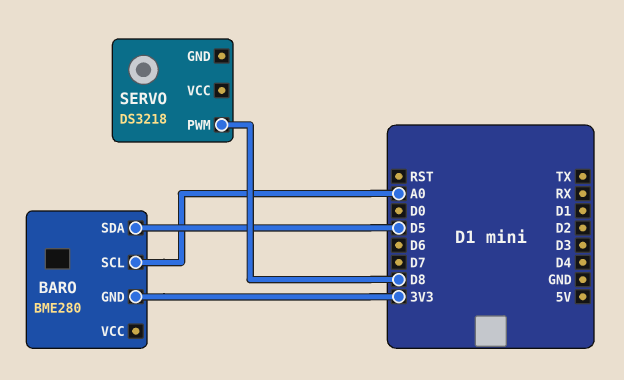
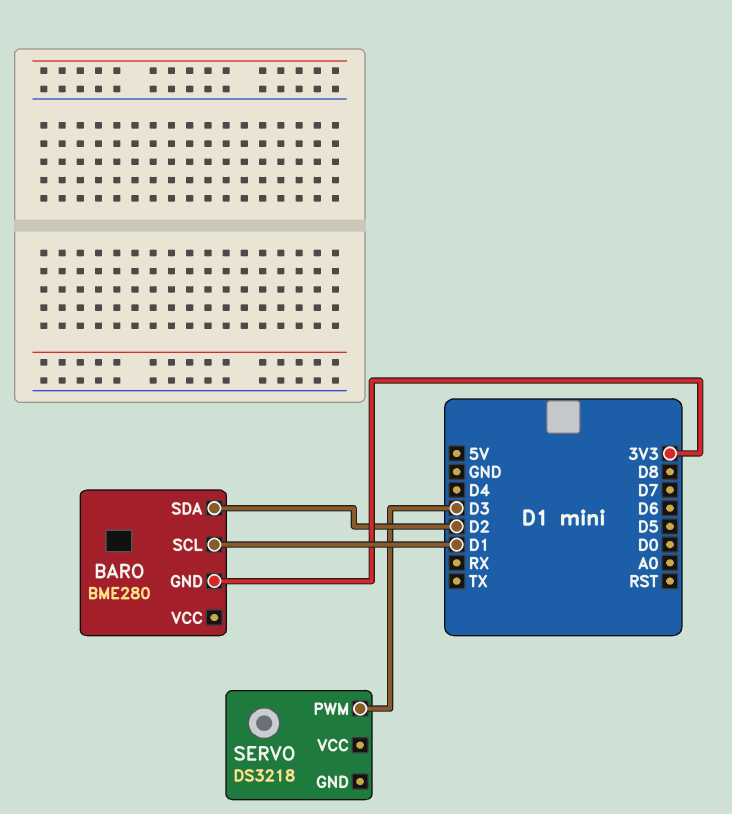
BARO pin SCL: A0 -> D1
BARO pin SDA: D5 -> D2
SERVO pin PWM: D8 -> D3

